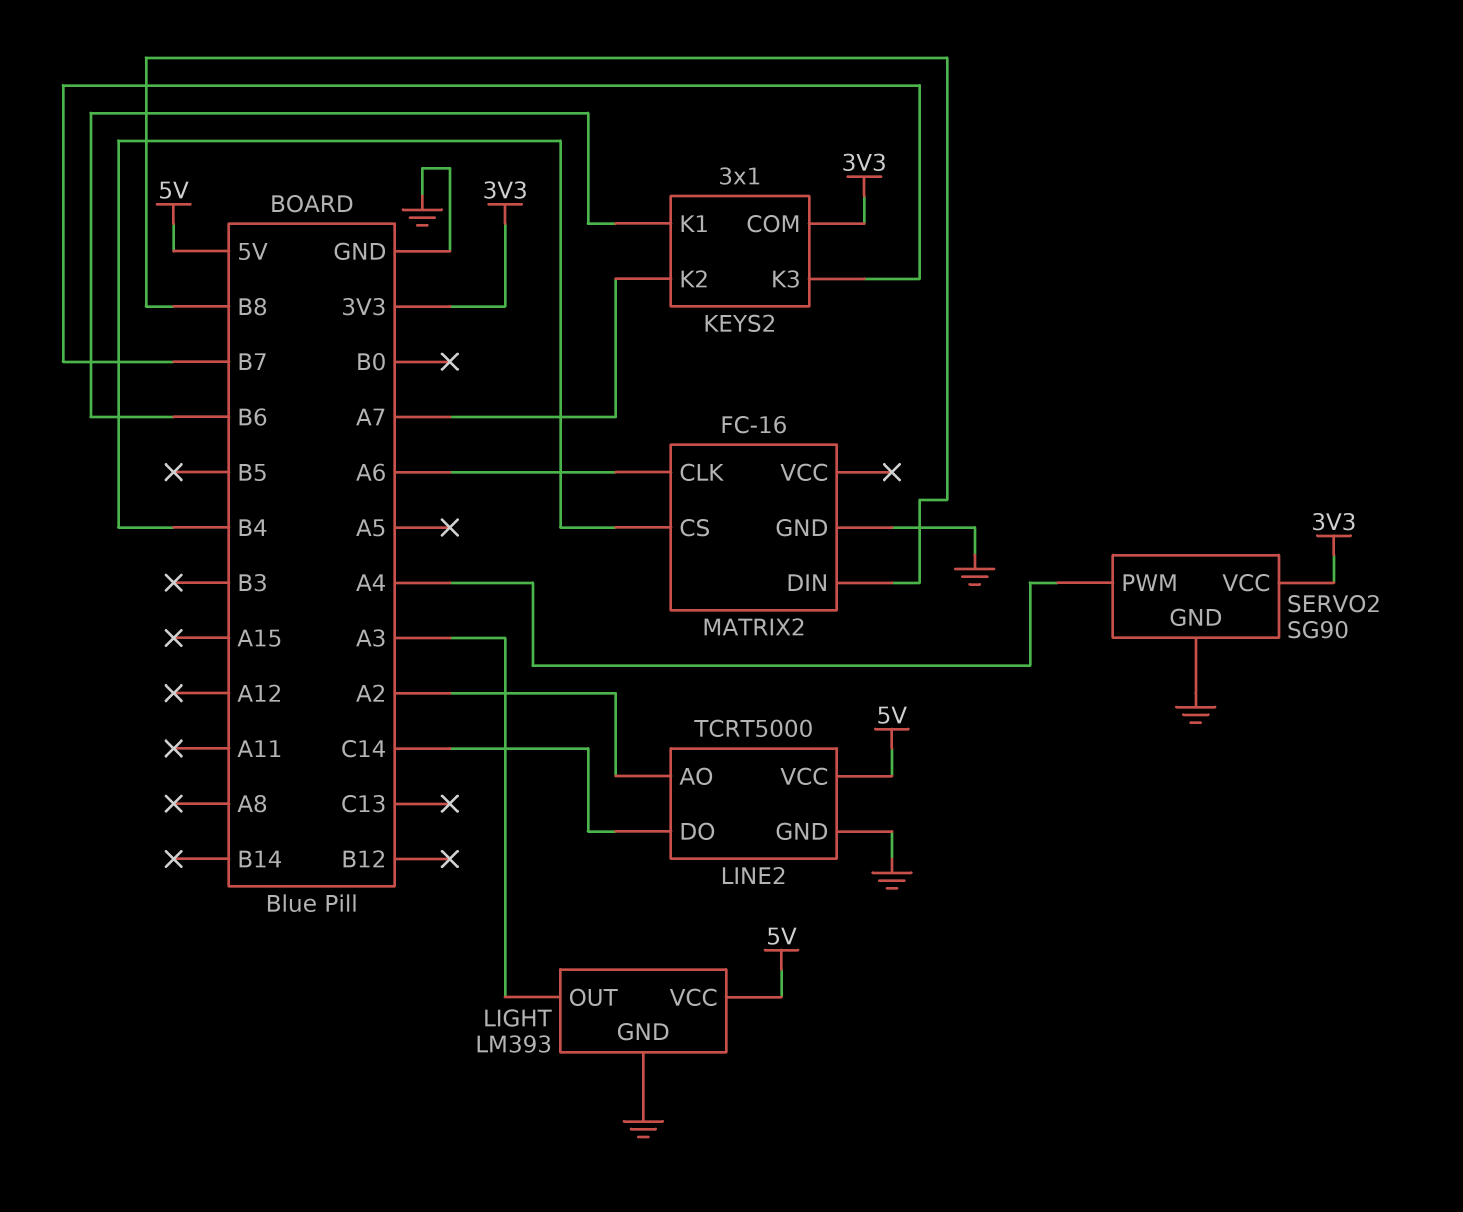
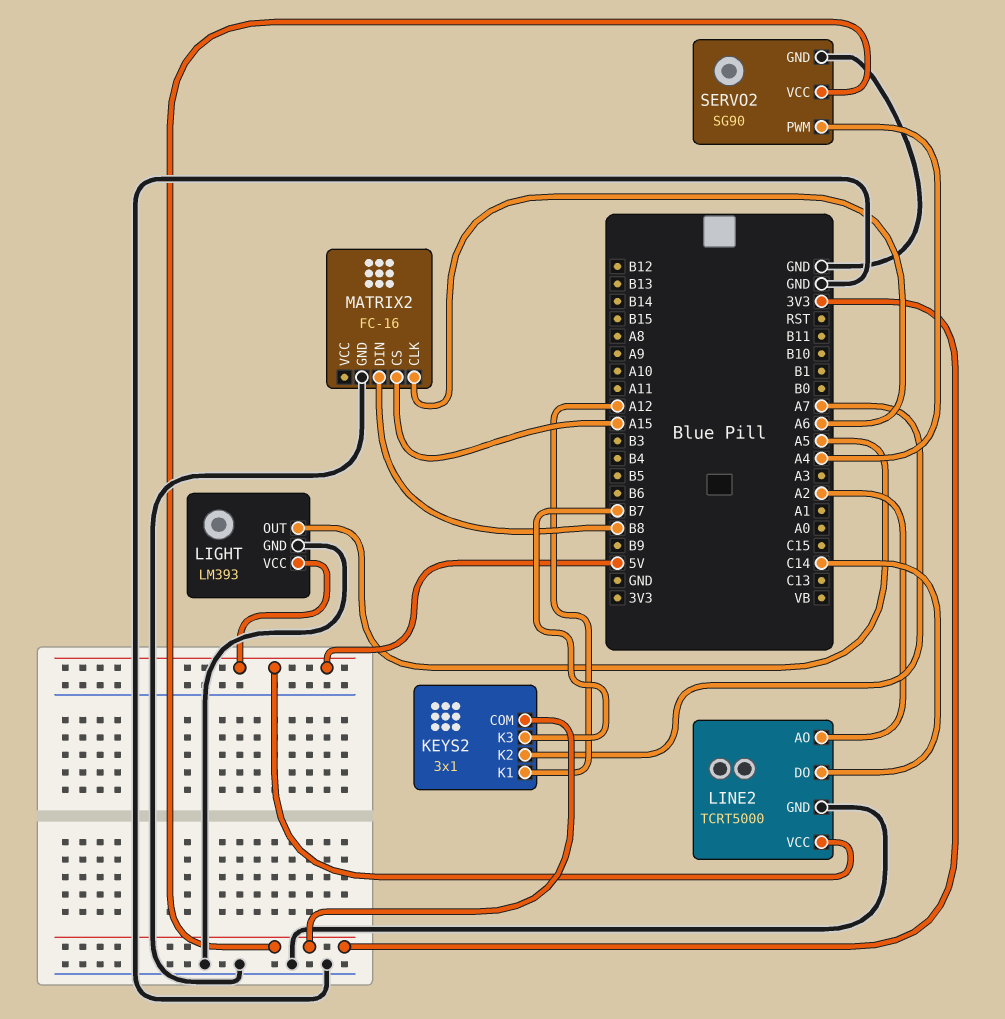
KEYS2 pin K1: B6 -> A12
LIGHT pin OUT: A3 -> A5
MATRIX2 pin CS: B4 -> A15

